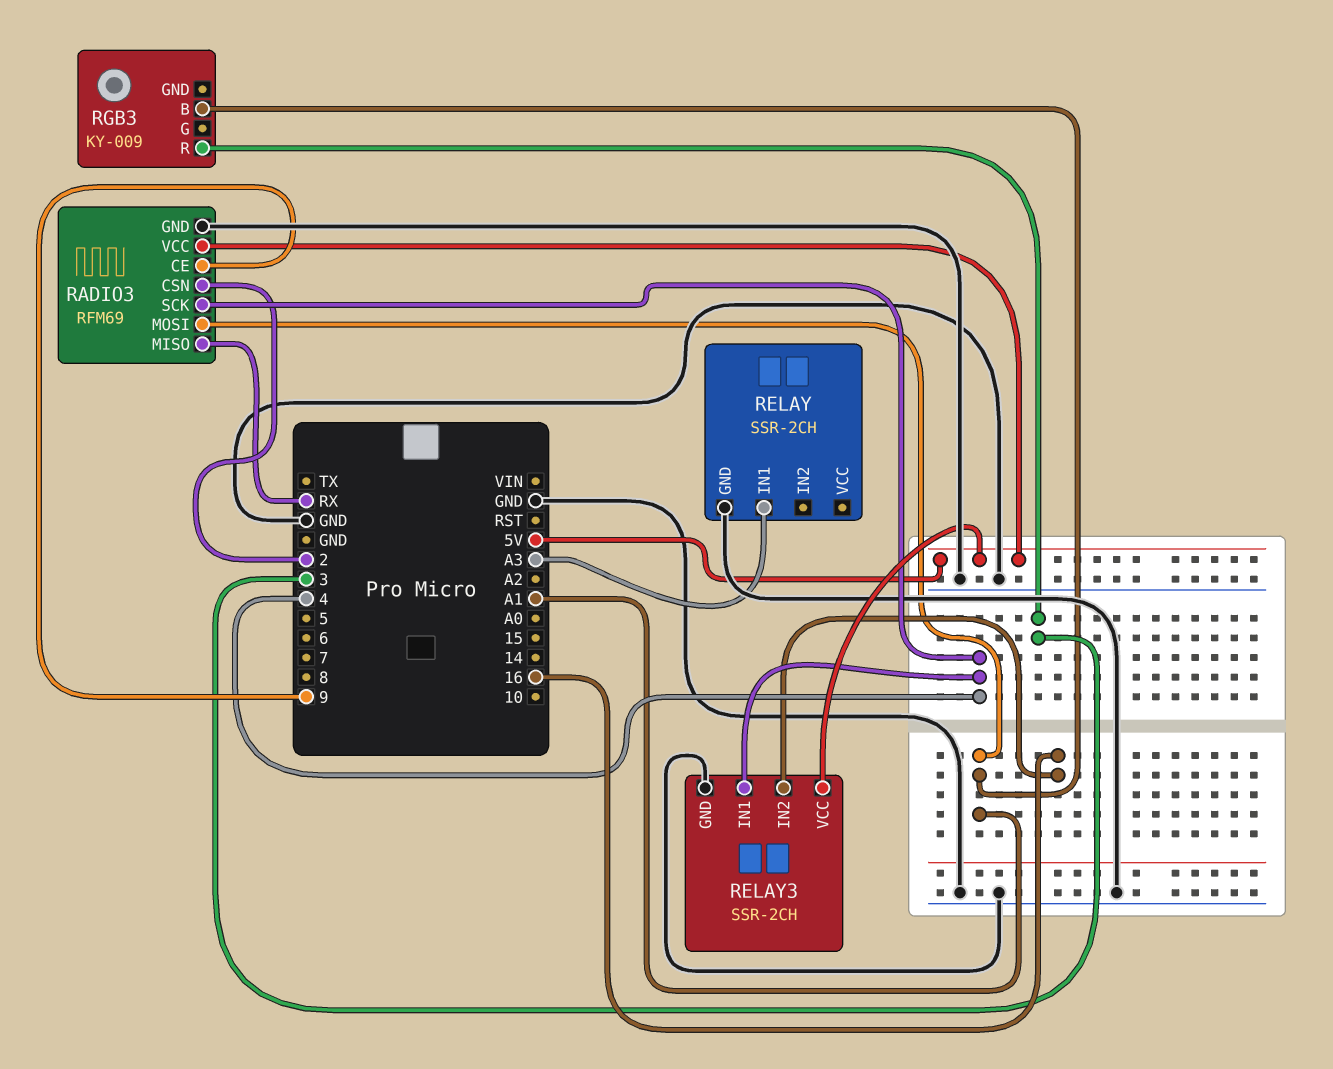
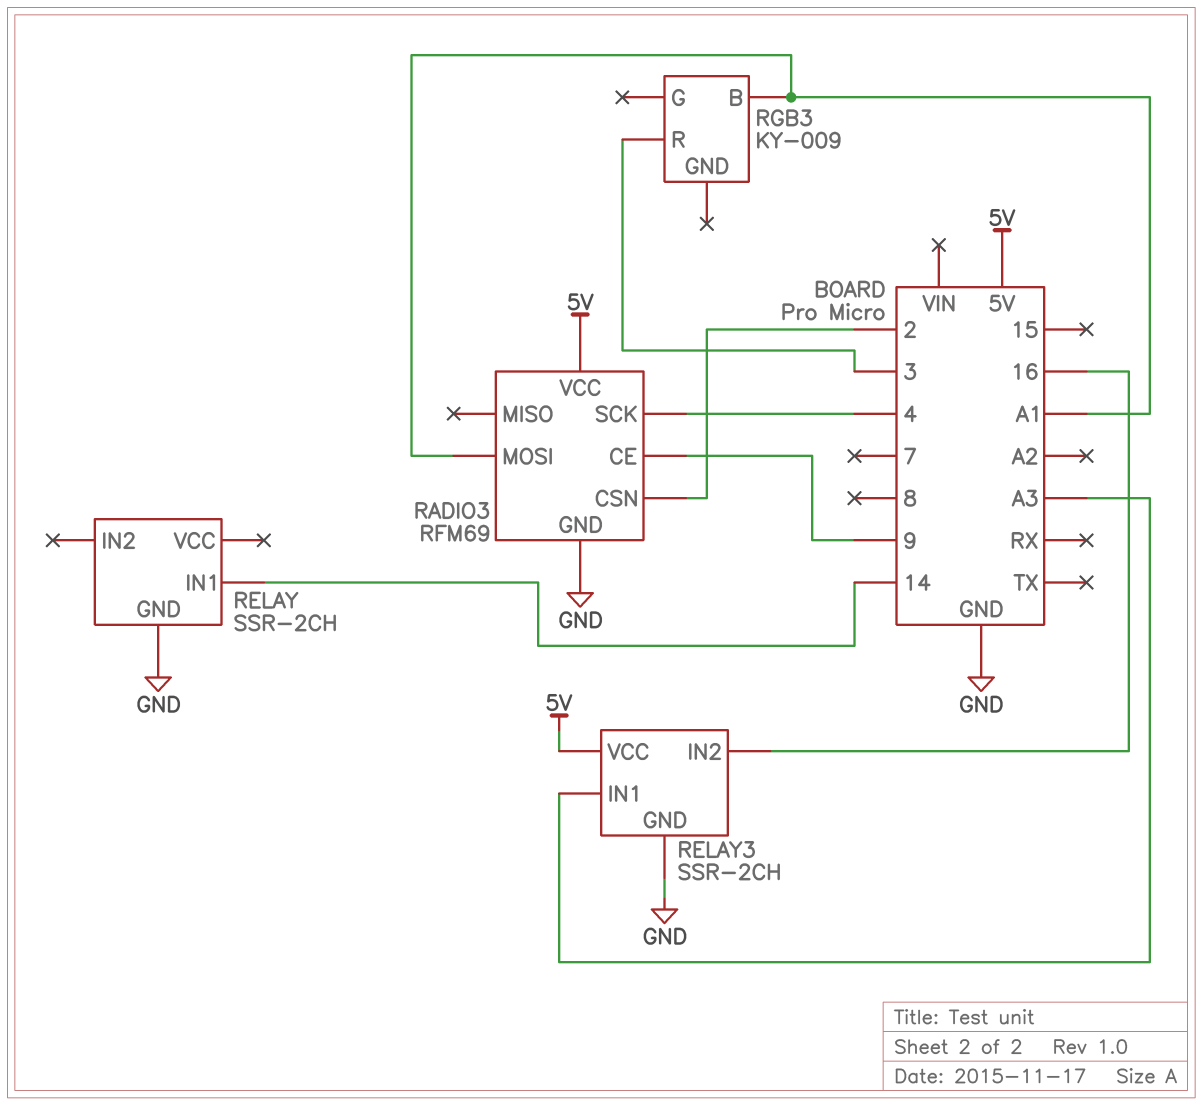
RADIO3 pin MISO: RX -> none
RELAY pin IN1: A3 -> 14
RELAY3 pin IN1: 4 -> A3

